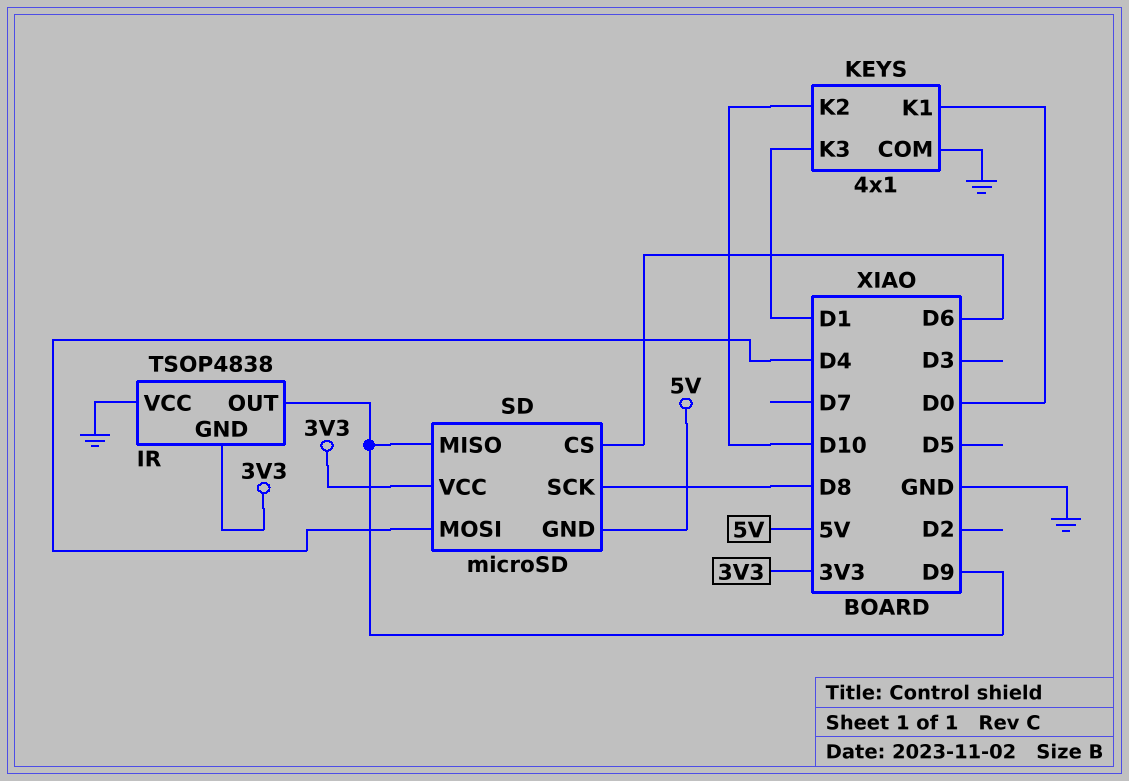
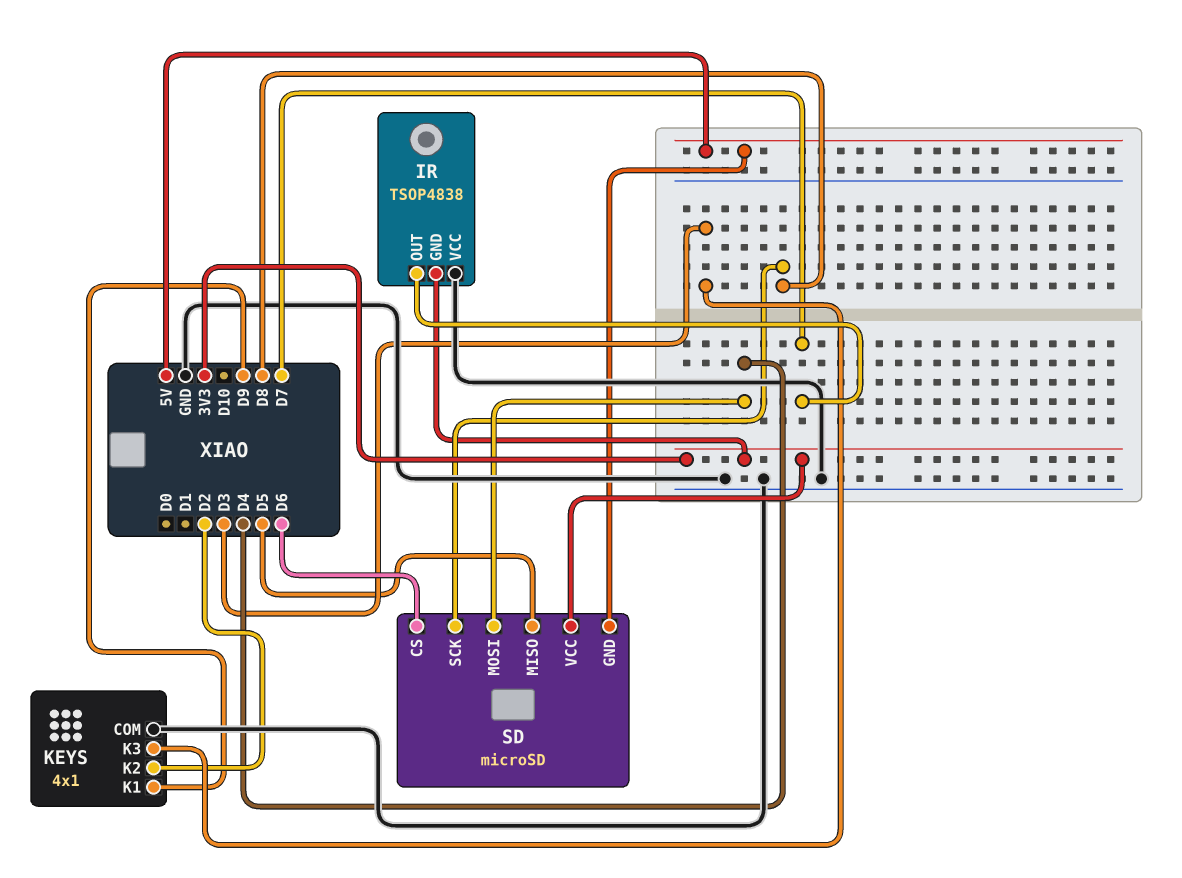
IR pin OUT: D9 -> D7
KEYS pin K1: D0 -> D9
KEYS pin K2: D10 -> D2
KEYS pin K3: D1 -> D3
SD pin MISO: D9 -> D5

